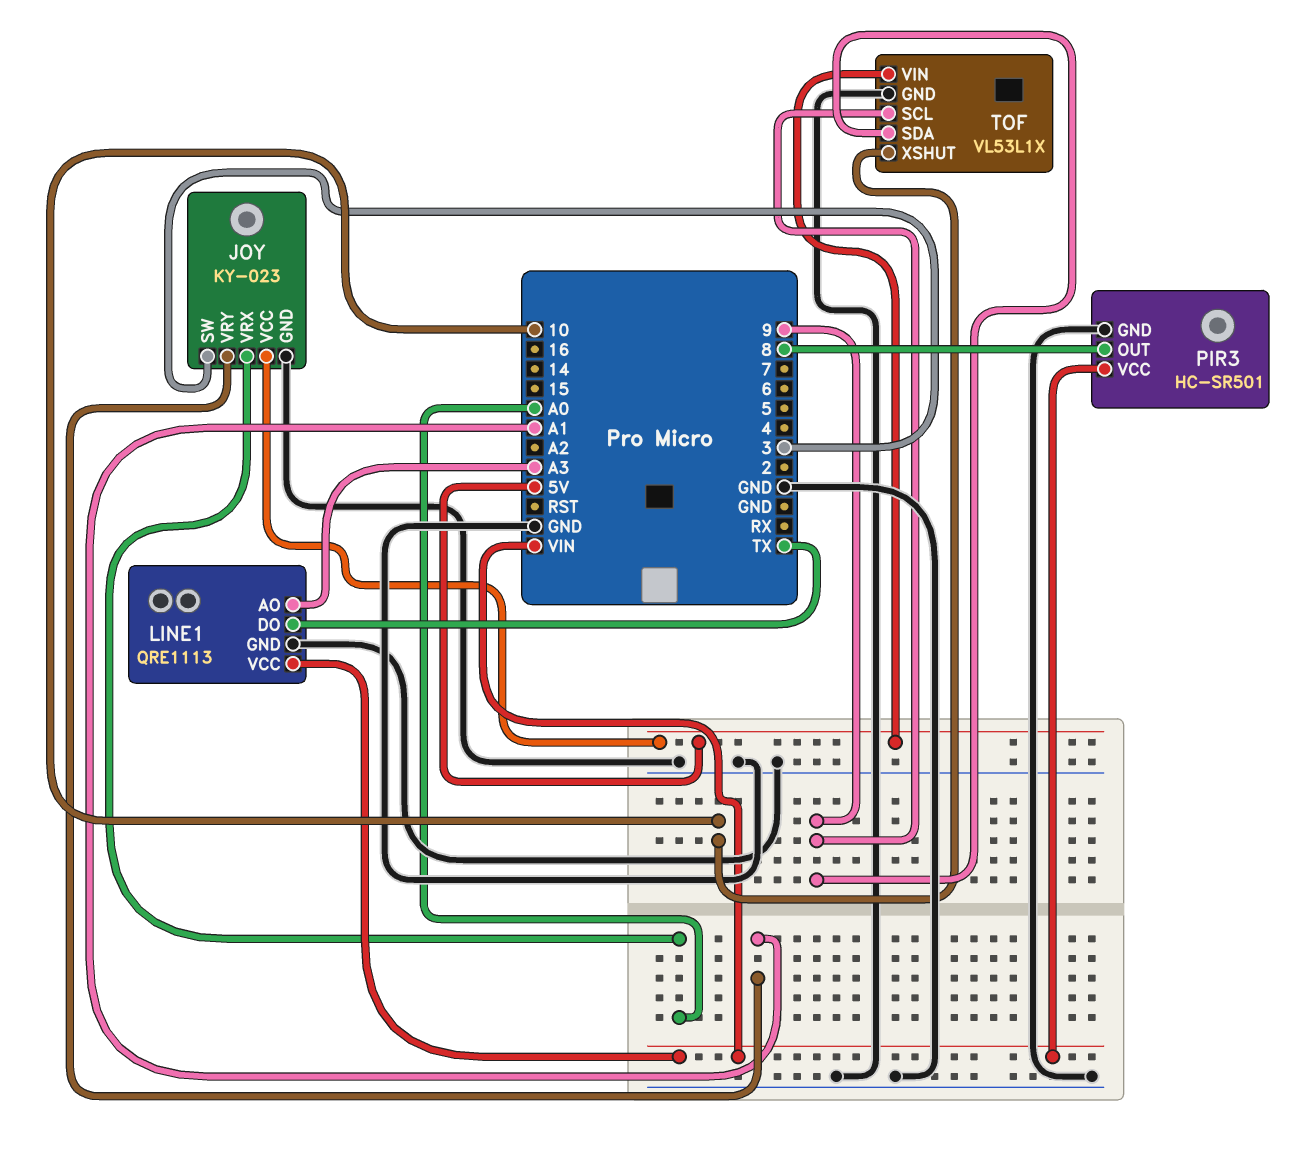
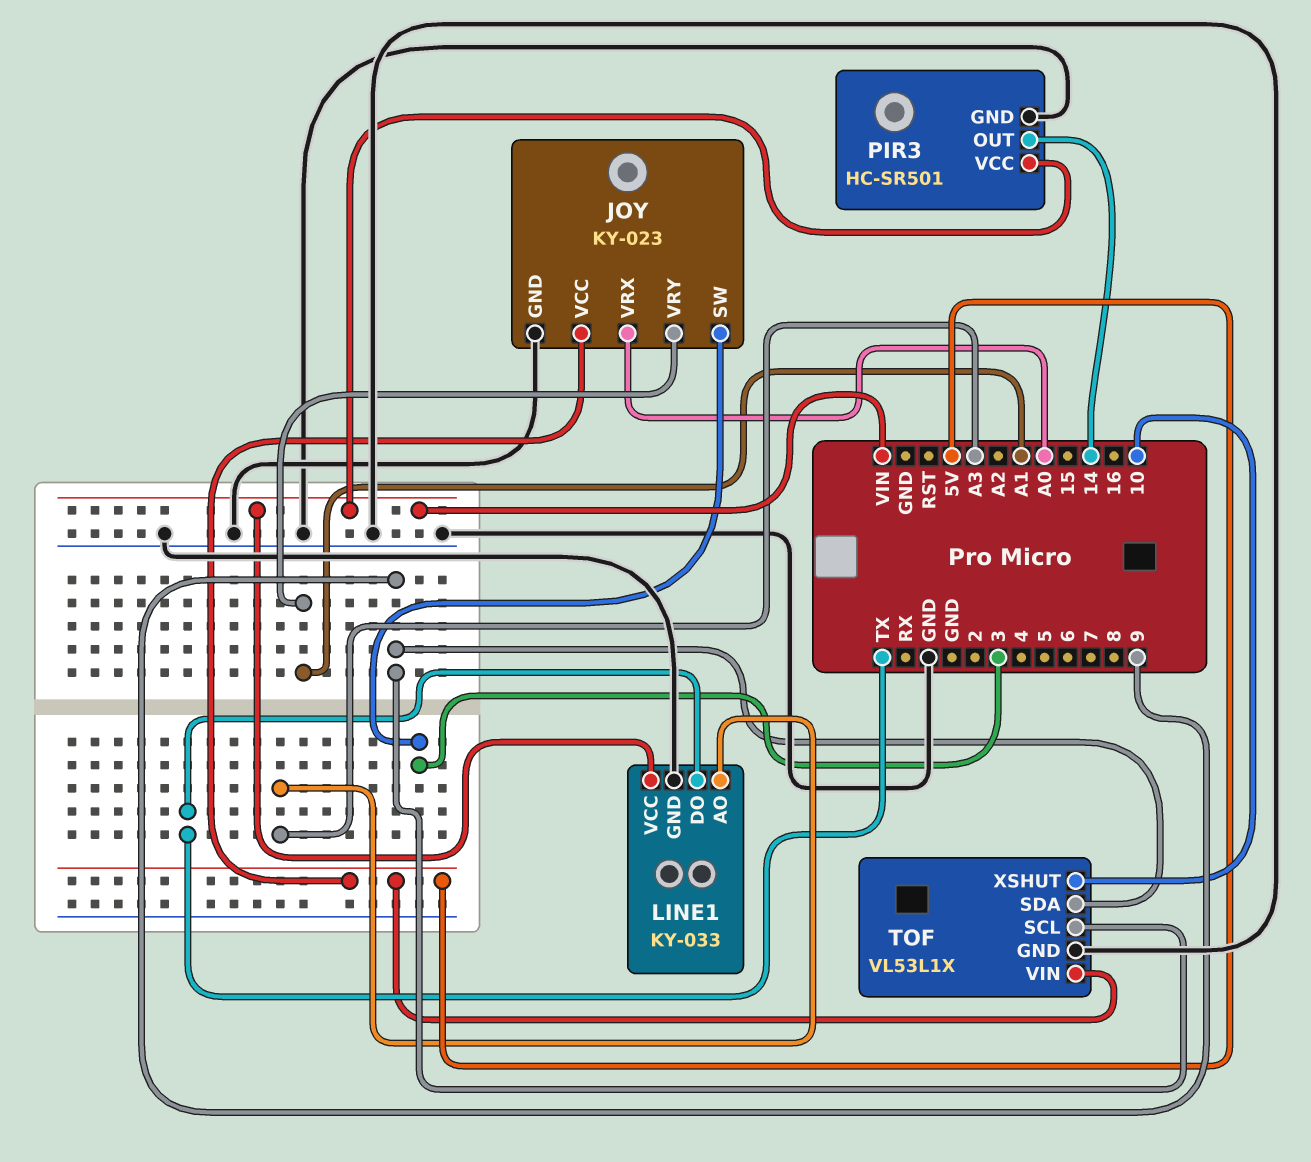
LINE1: QRE1113 -> KY-033
PIR3 pin OUT: 8 -> 14

